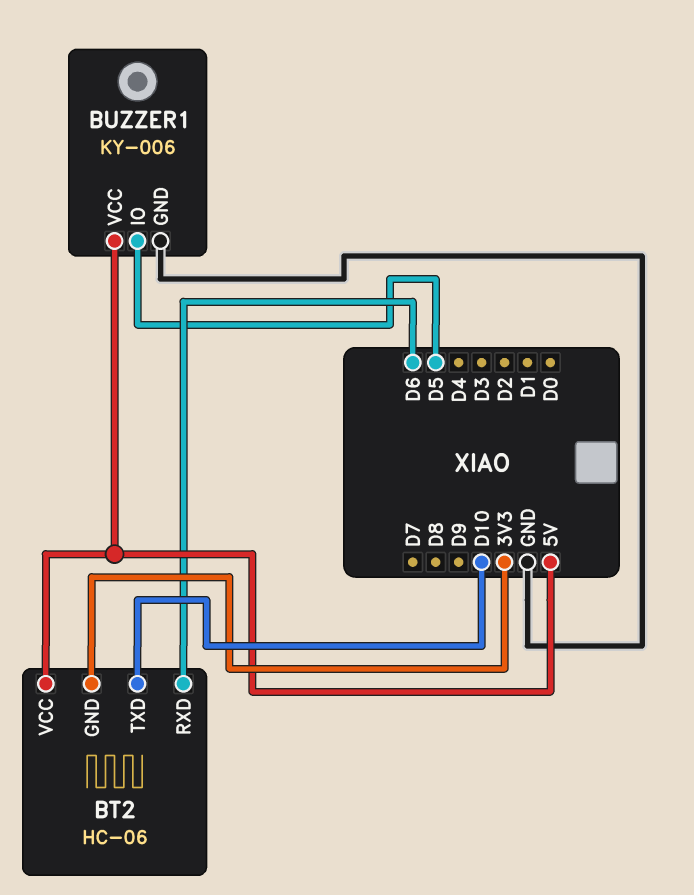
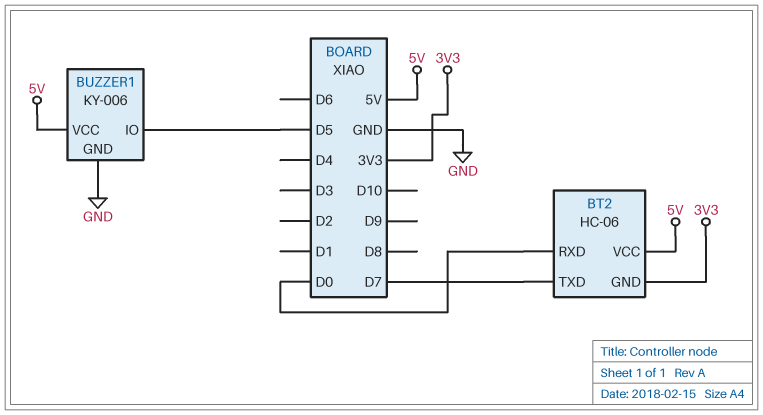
BT2 pin RXD: D6 -> D0
BT2 pin TXD: D10 -> D7

